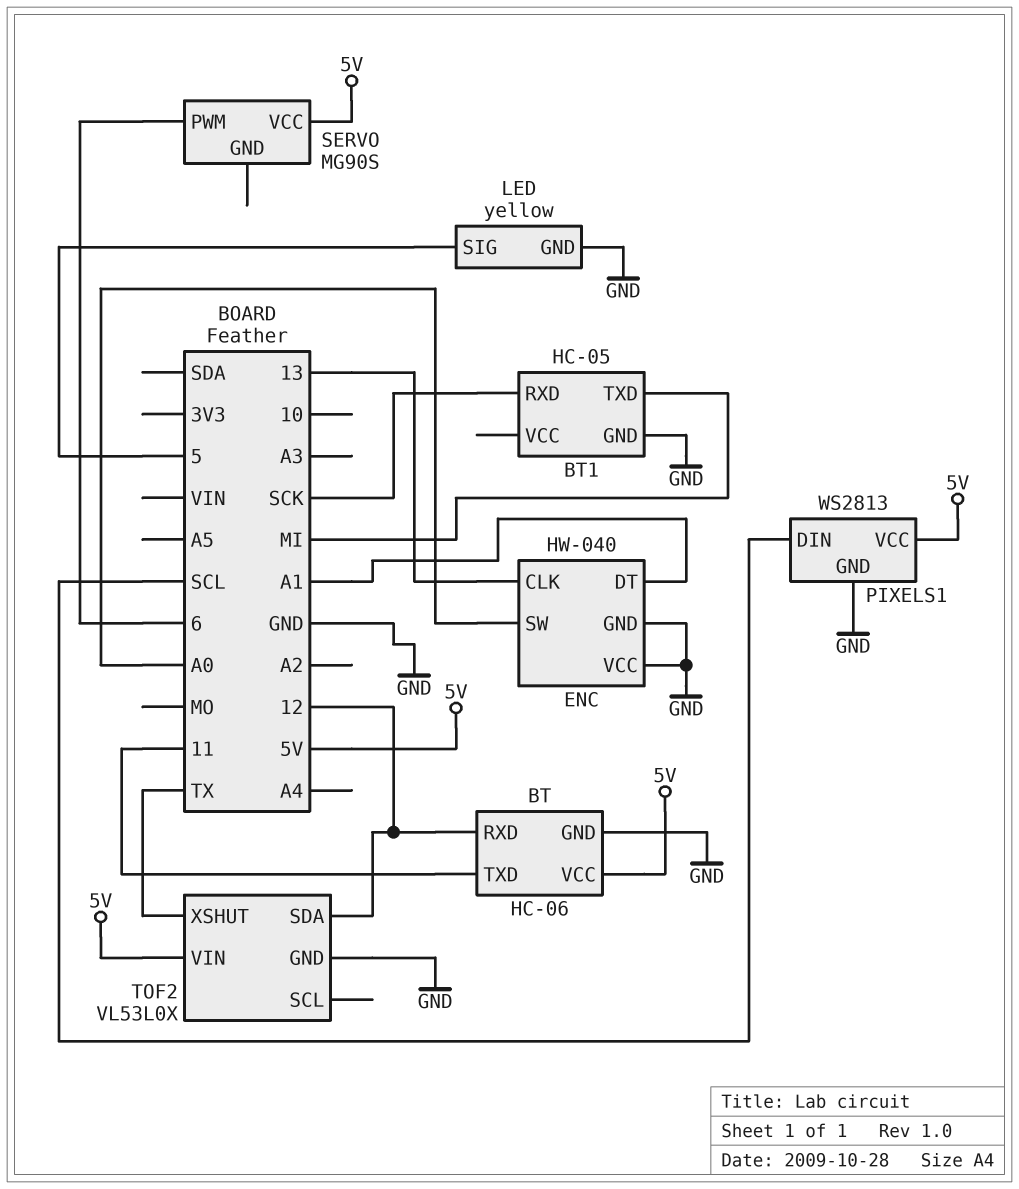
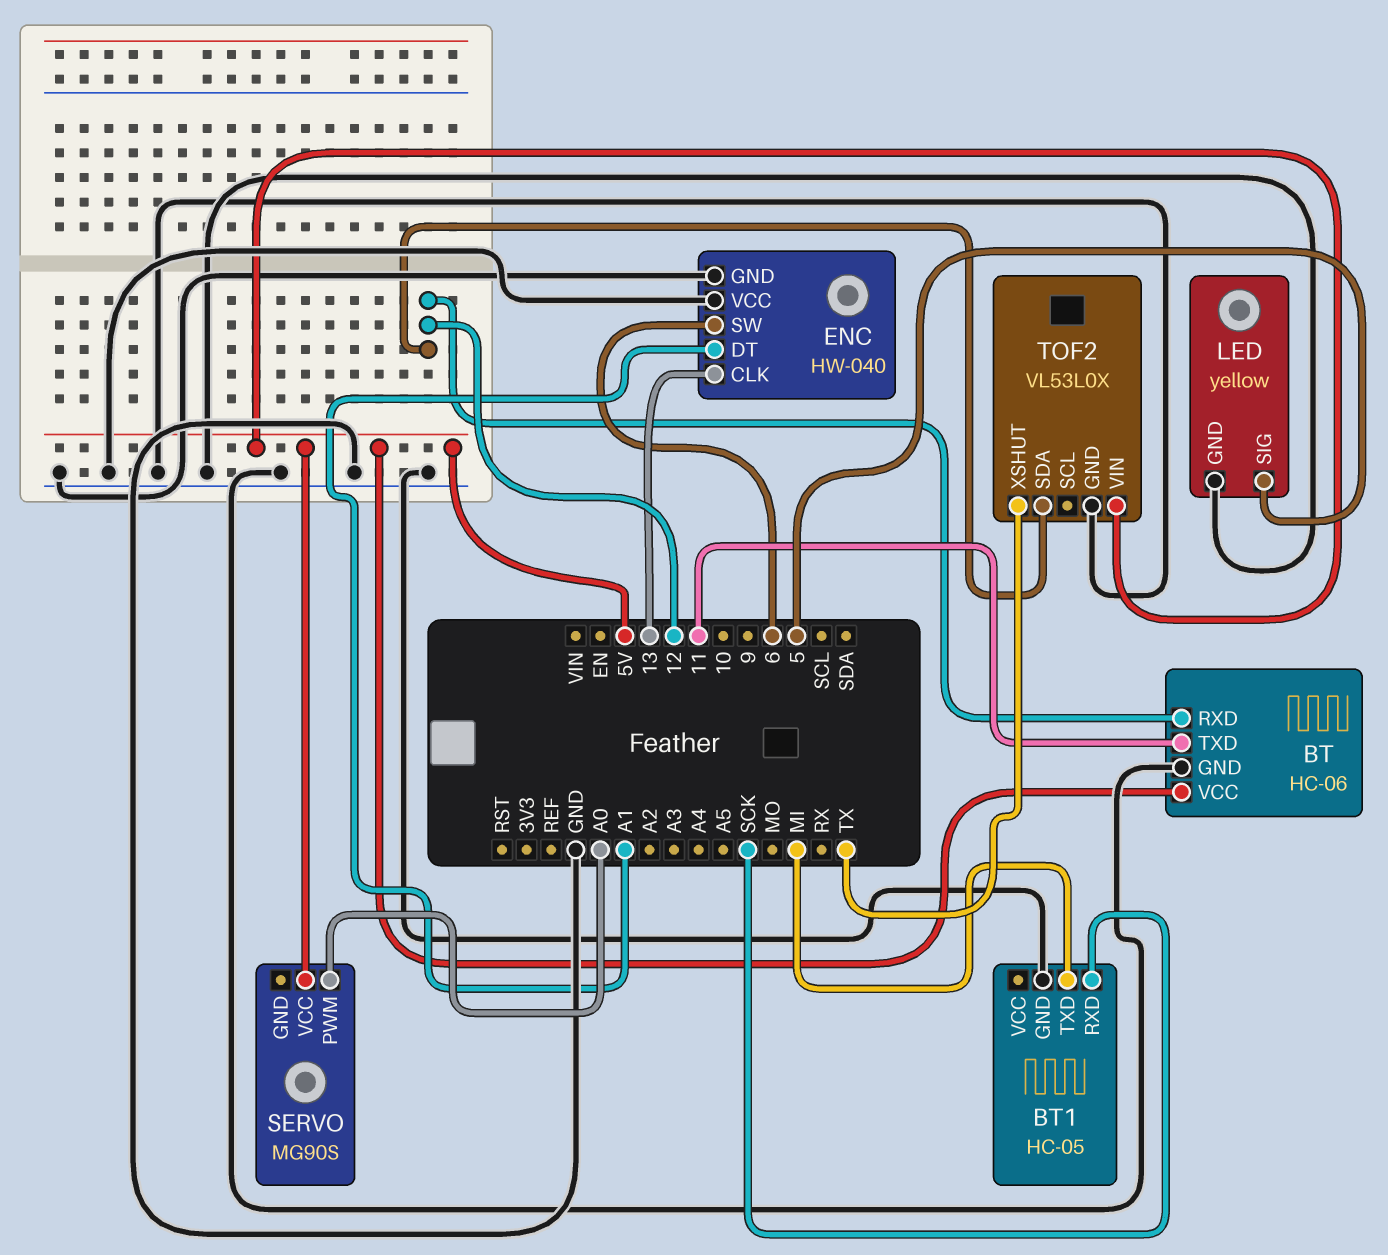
ENC pin SW: A0 -> 6
PIXELS1: WS2813 -> none
PIXELS1 pin DIN: SCL -> none
PIXELS1 pin GND: GND -> none
PIXELS1 pin VCC: 5V -> none
SERVO pin PWM: 6 -> A0

